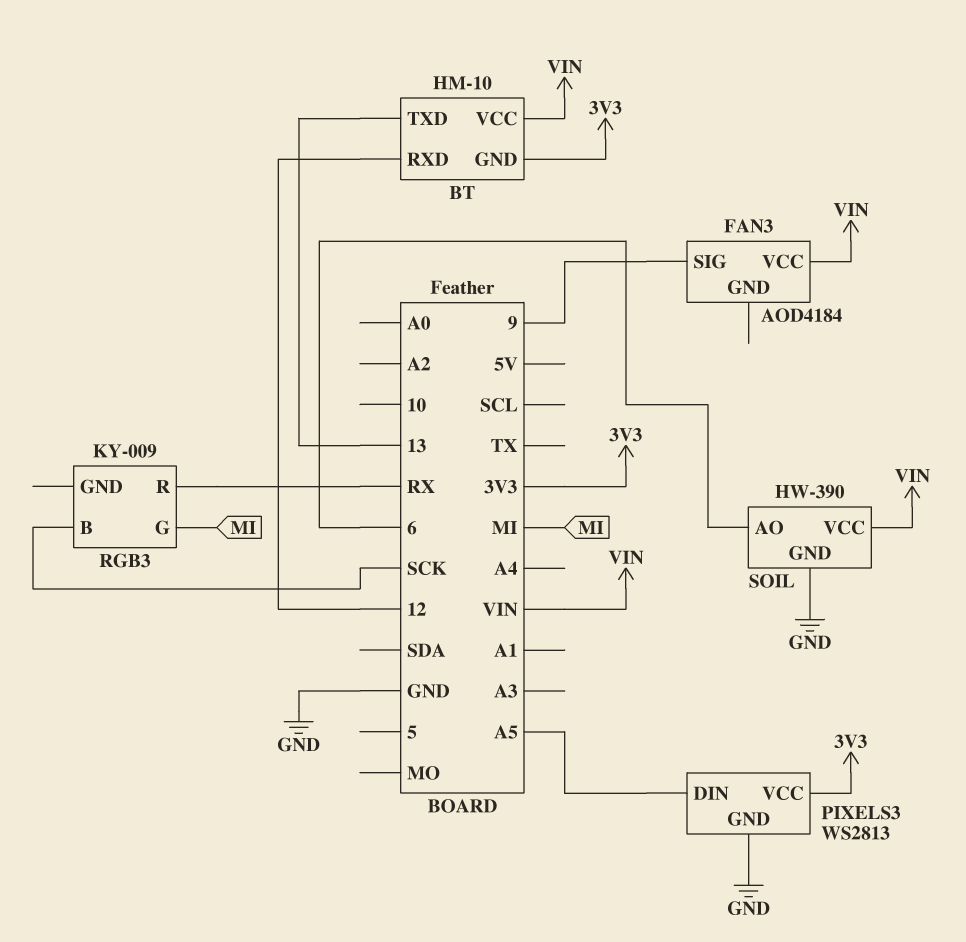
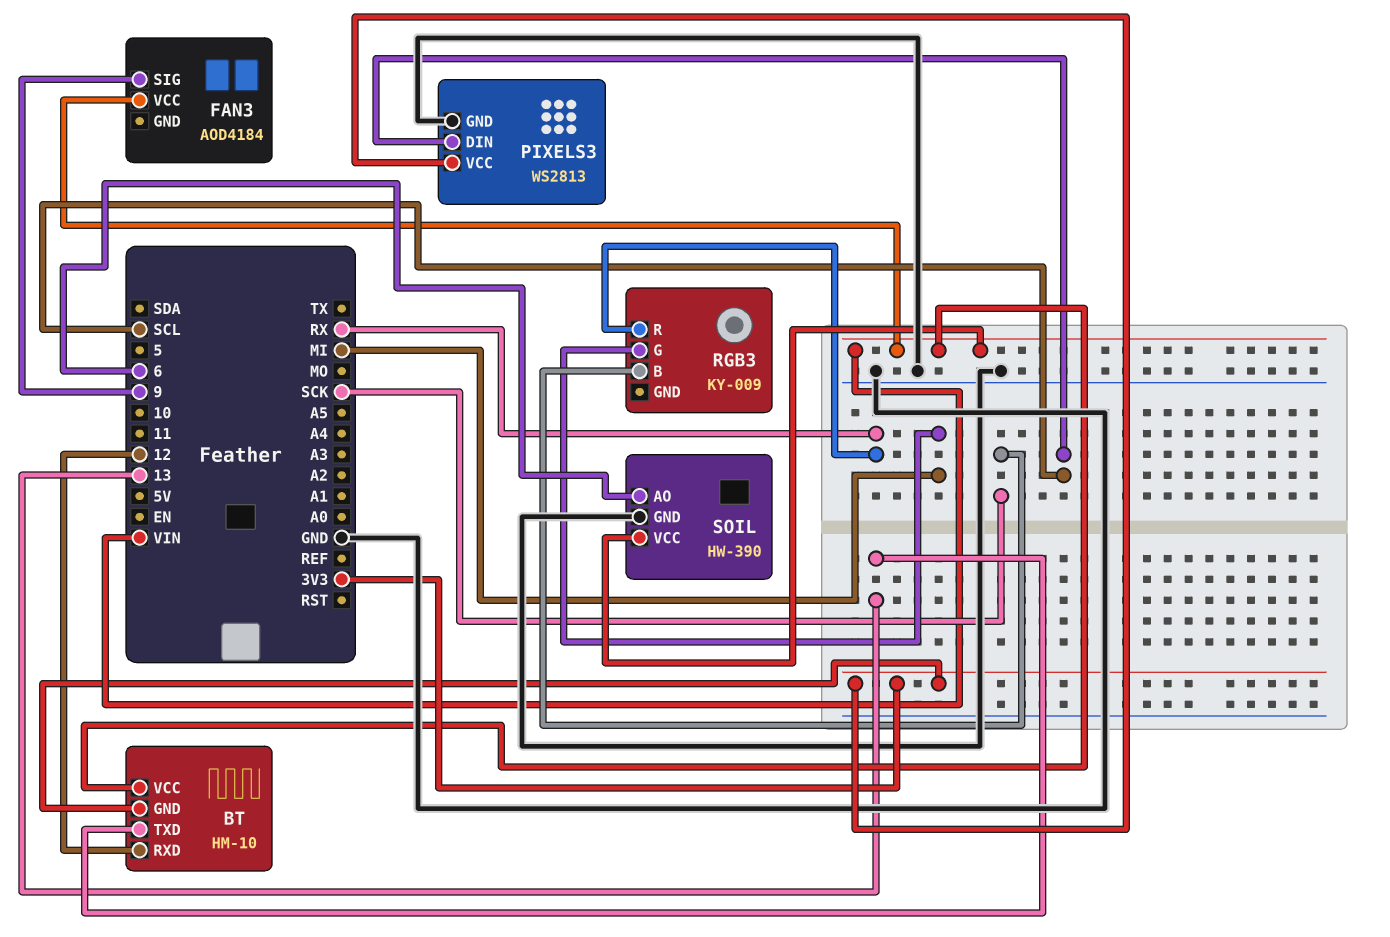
PIXELS3 pin DIN: A5 -> SCL

